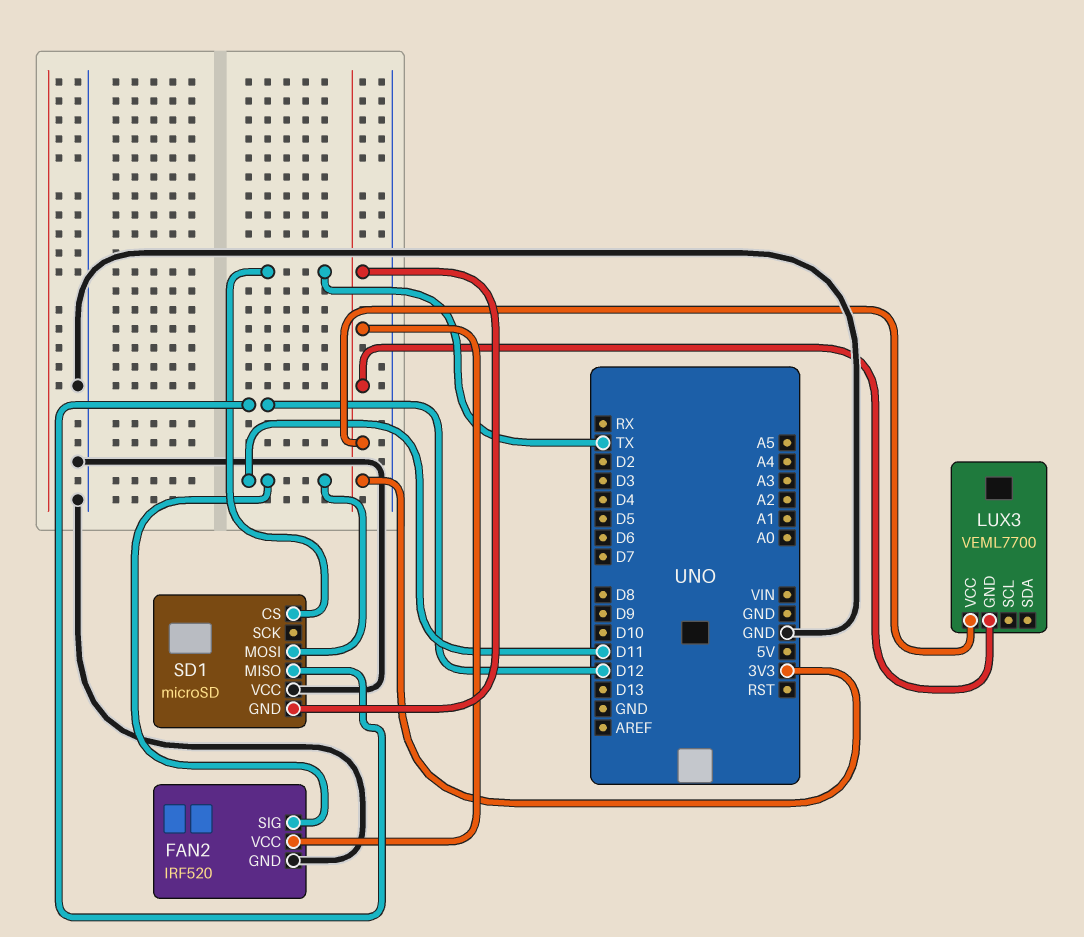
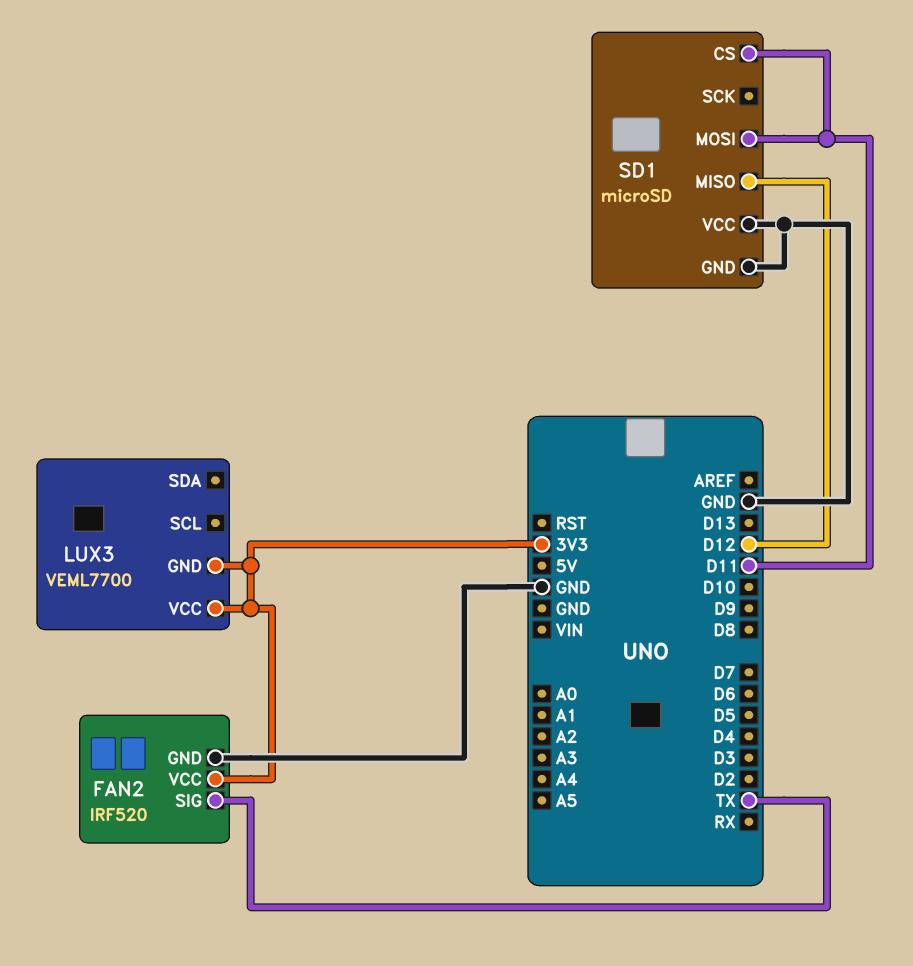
FAN2 pin SIG: D11 -> TX
SD1 pin CS: TX -> D11
SD1 pin GND: 3V3 -> GND

